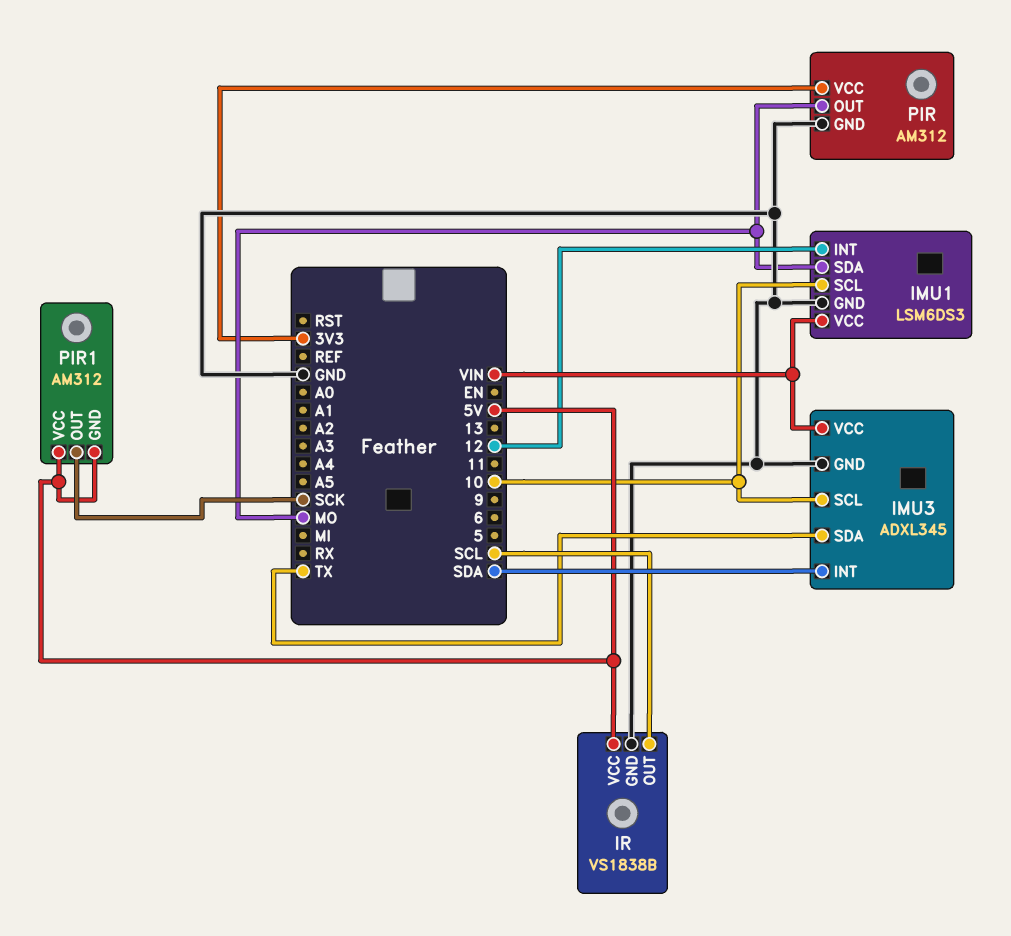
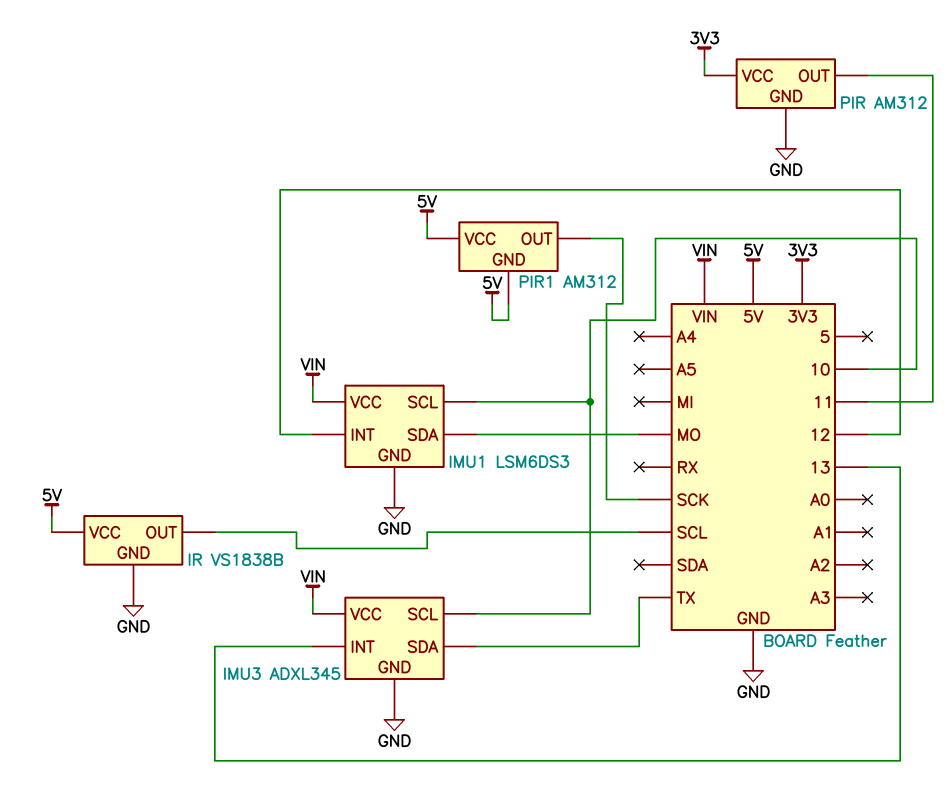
IMU3 pin INT: SDA -> 13
PIR pin OUT: MO -> 11

